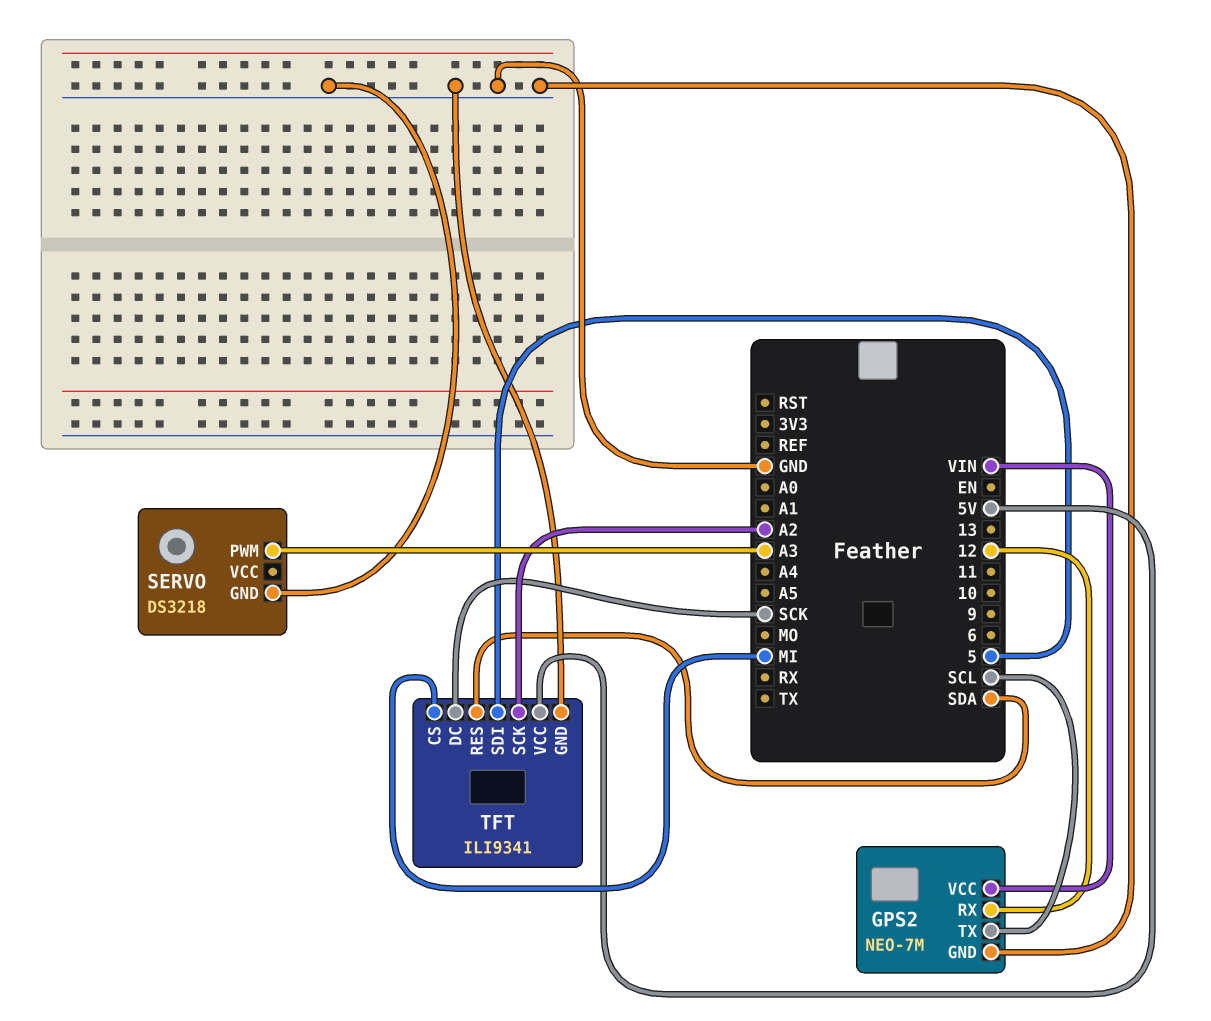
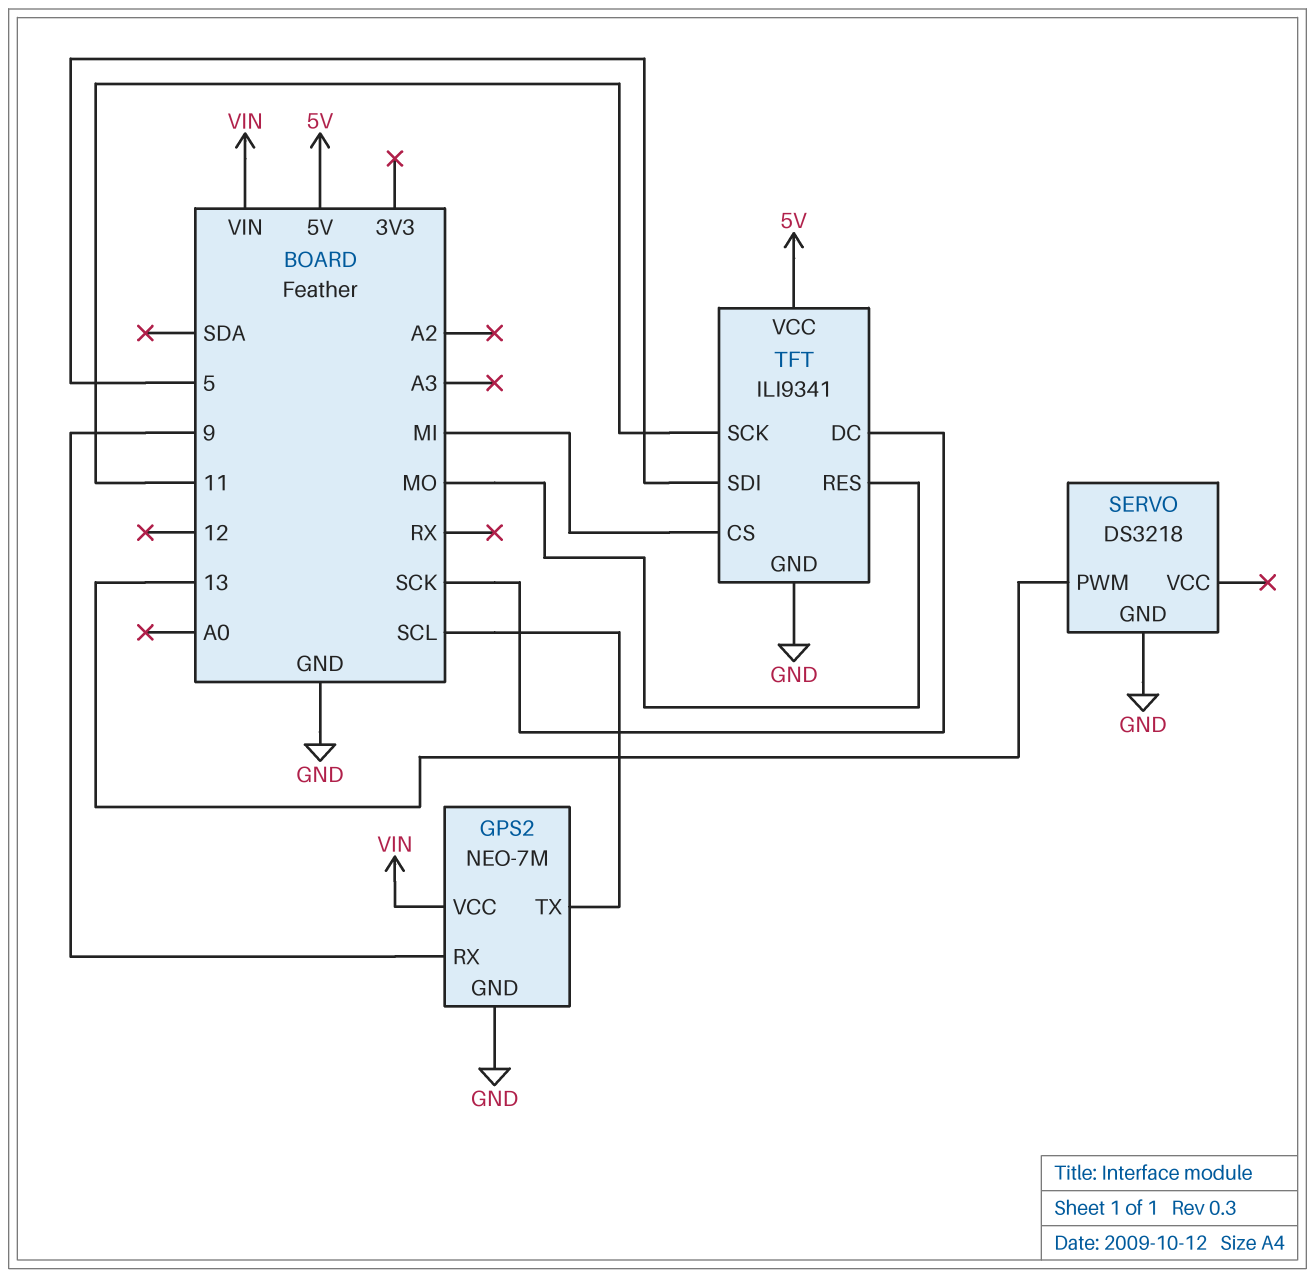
GPS2 pin RX: 12 -> 9
SERVO pin PWM: A3 -> 13
TFT pin RES: SDA -> MO
TFT pin SCK: A2 -> 11

